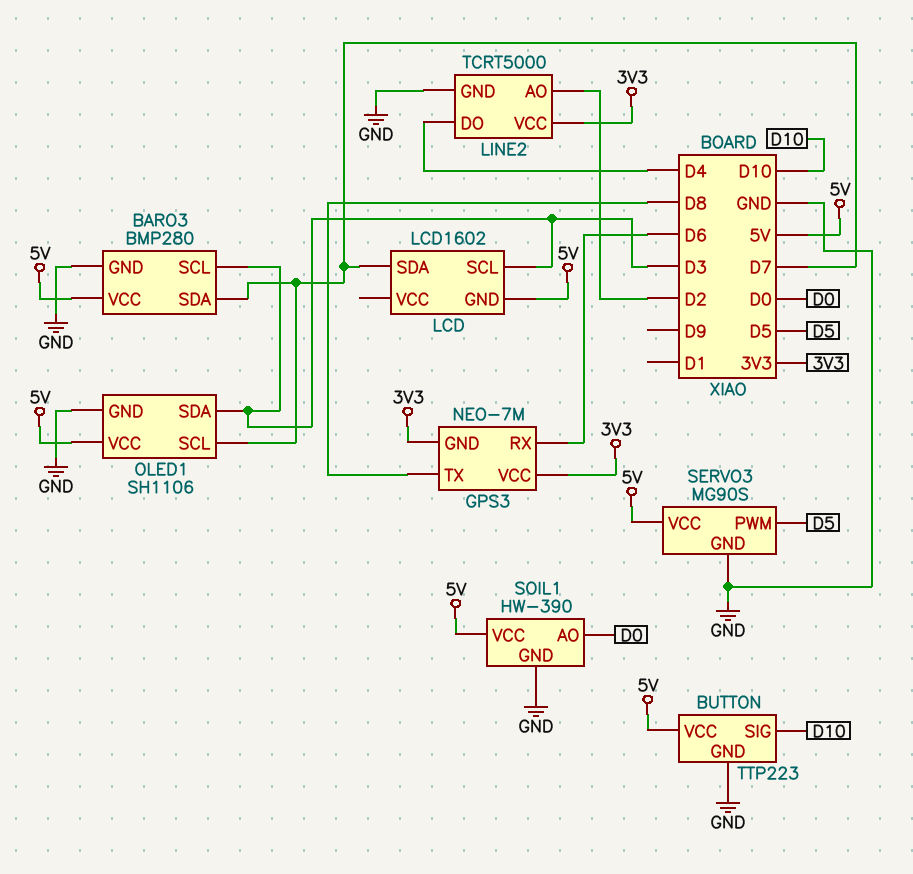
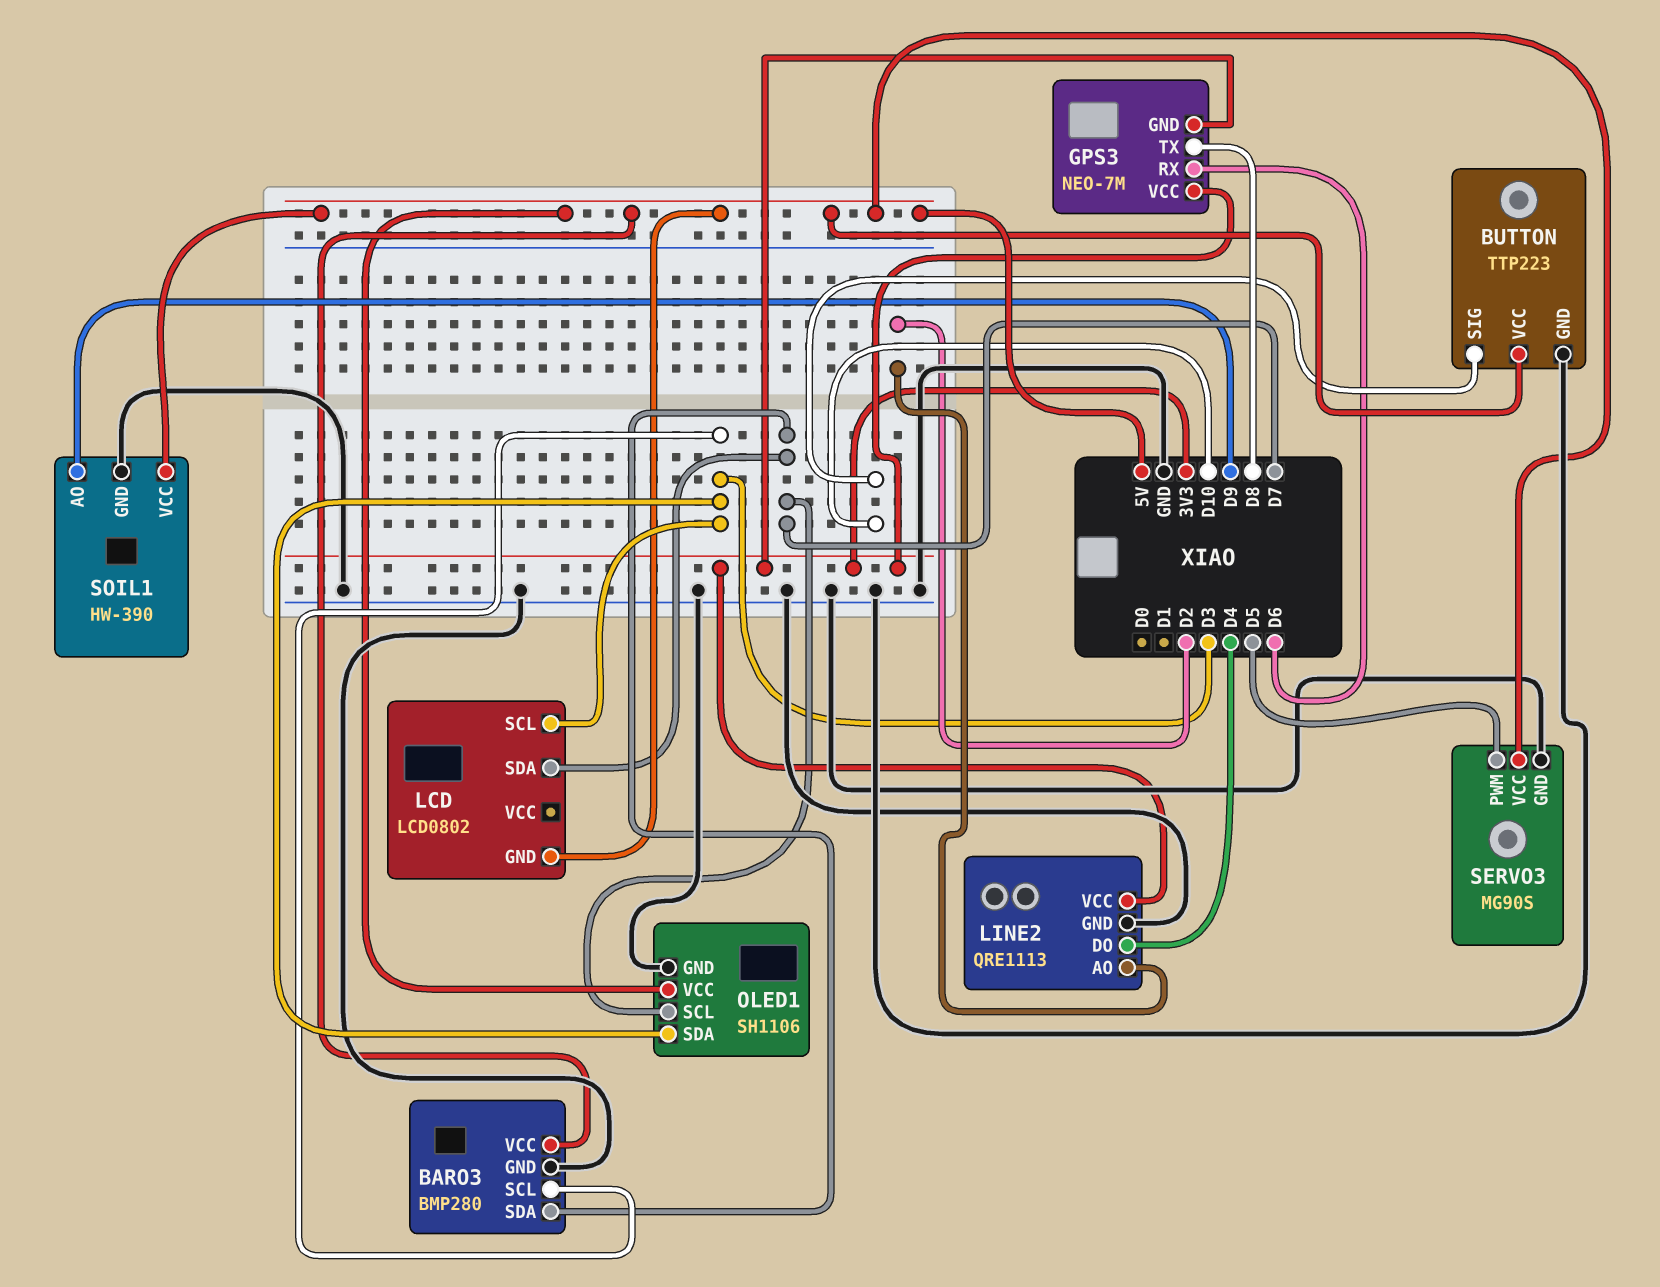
LCD: LCD1602 -> LCD0802
LINE2: TCRT5000 -> QRE1113
SOIL1 pin AO: D0 -> D9

